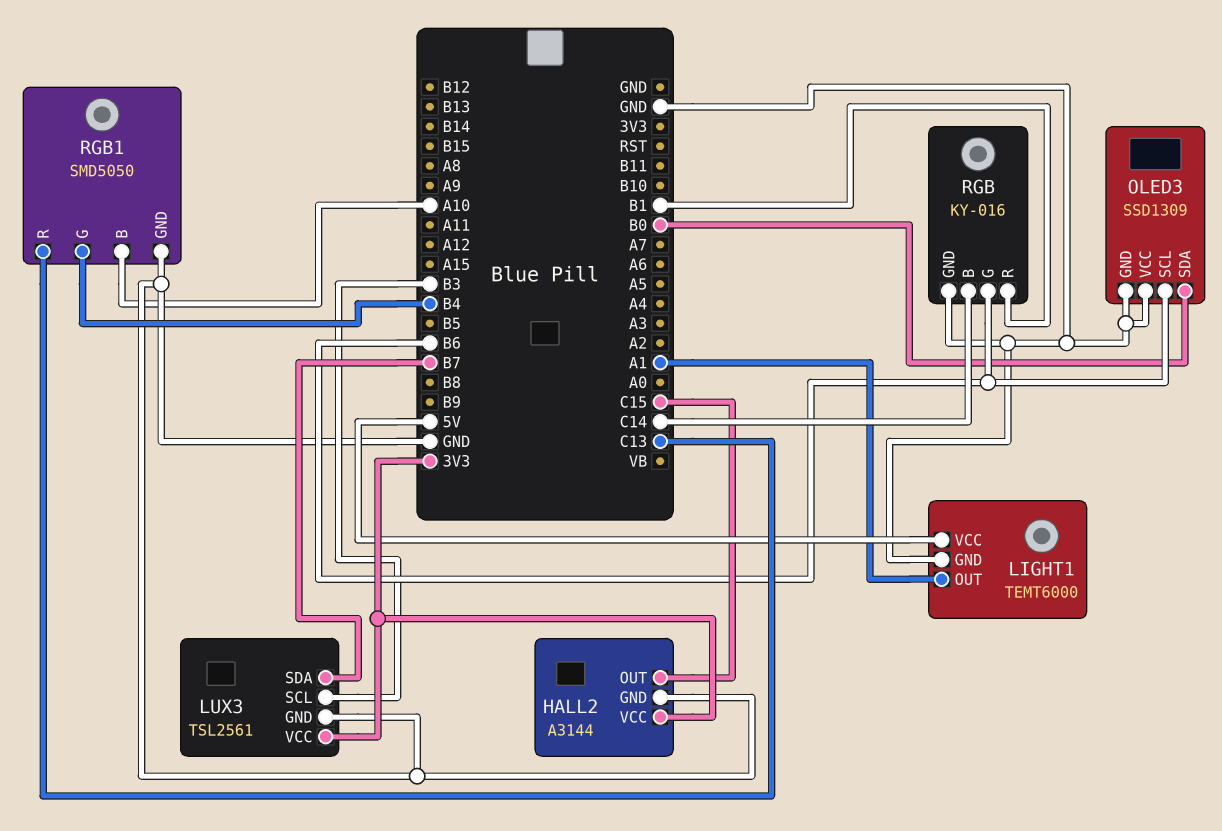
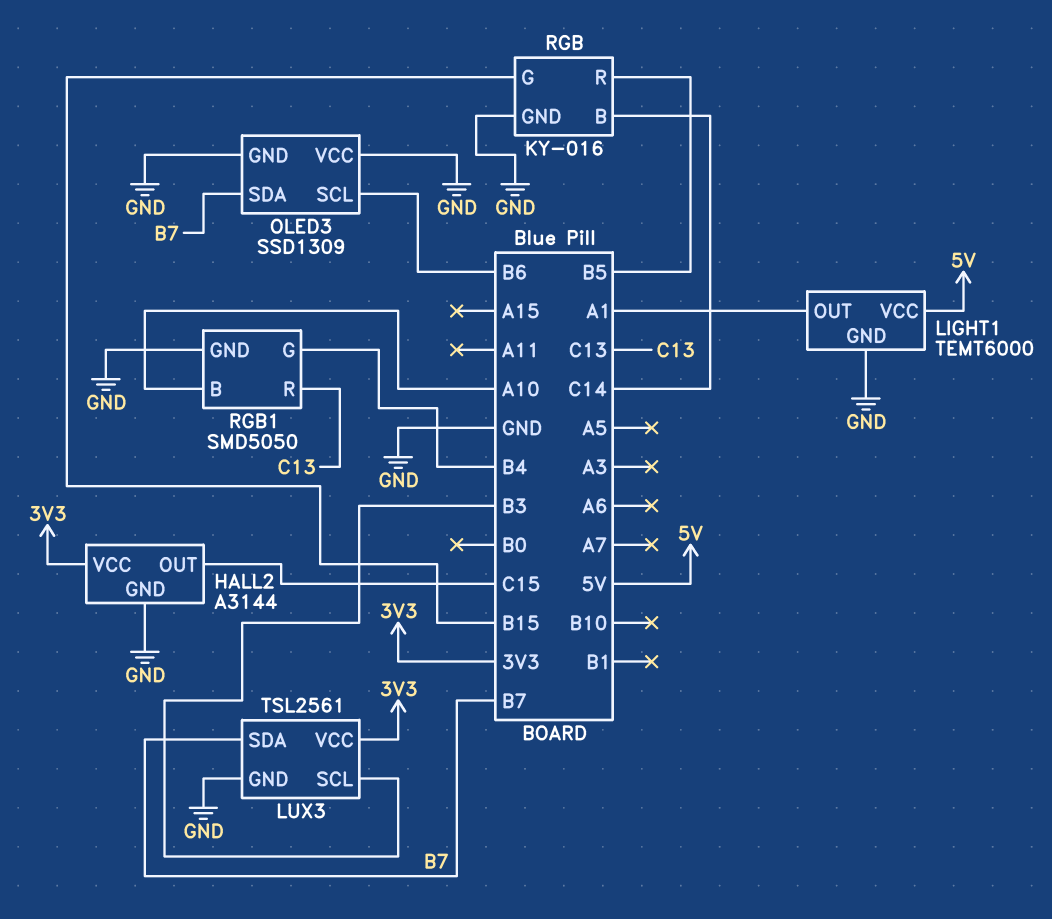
OLED3 pin SDA: B0 -> B7
RGB pin G: B6 -> B15
RGB pin R: B1 -> B5

